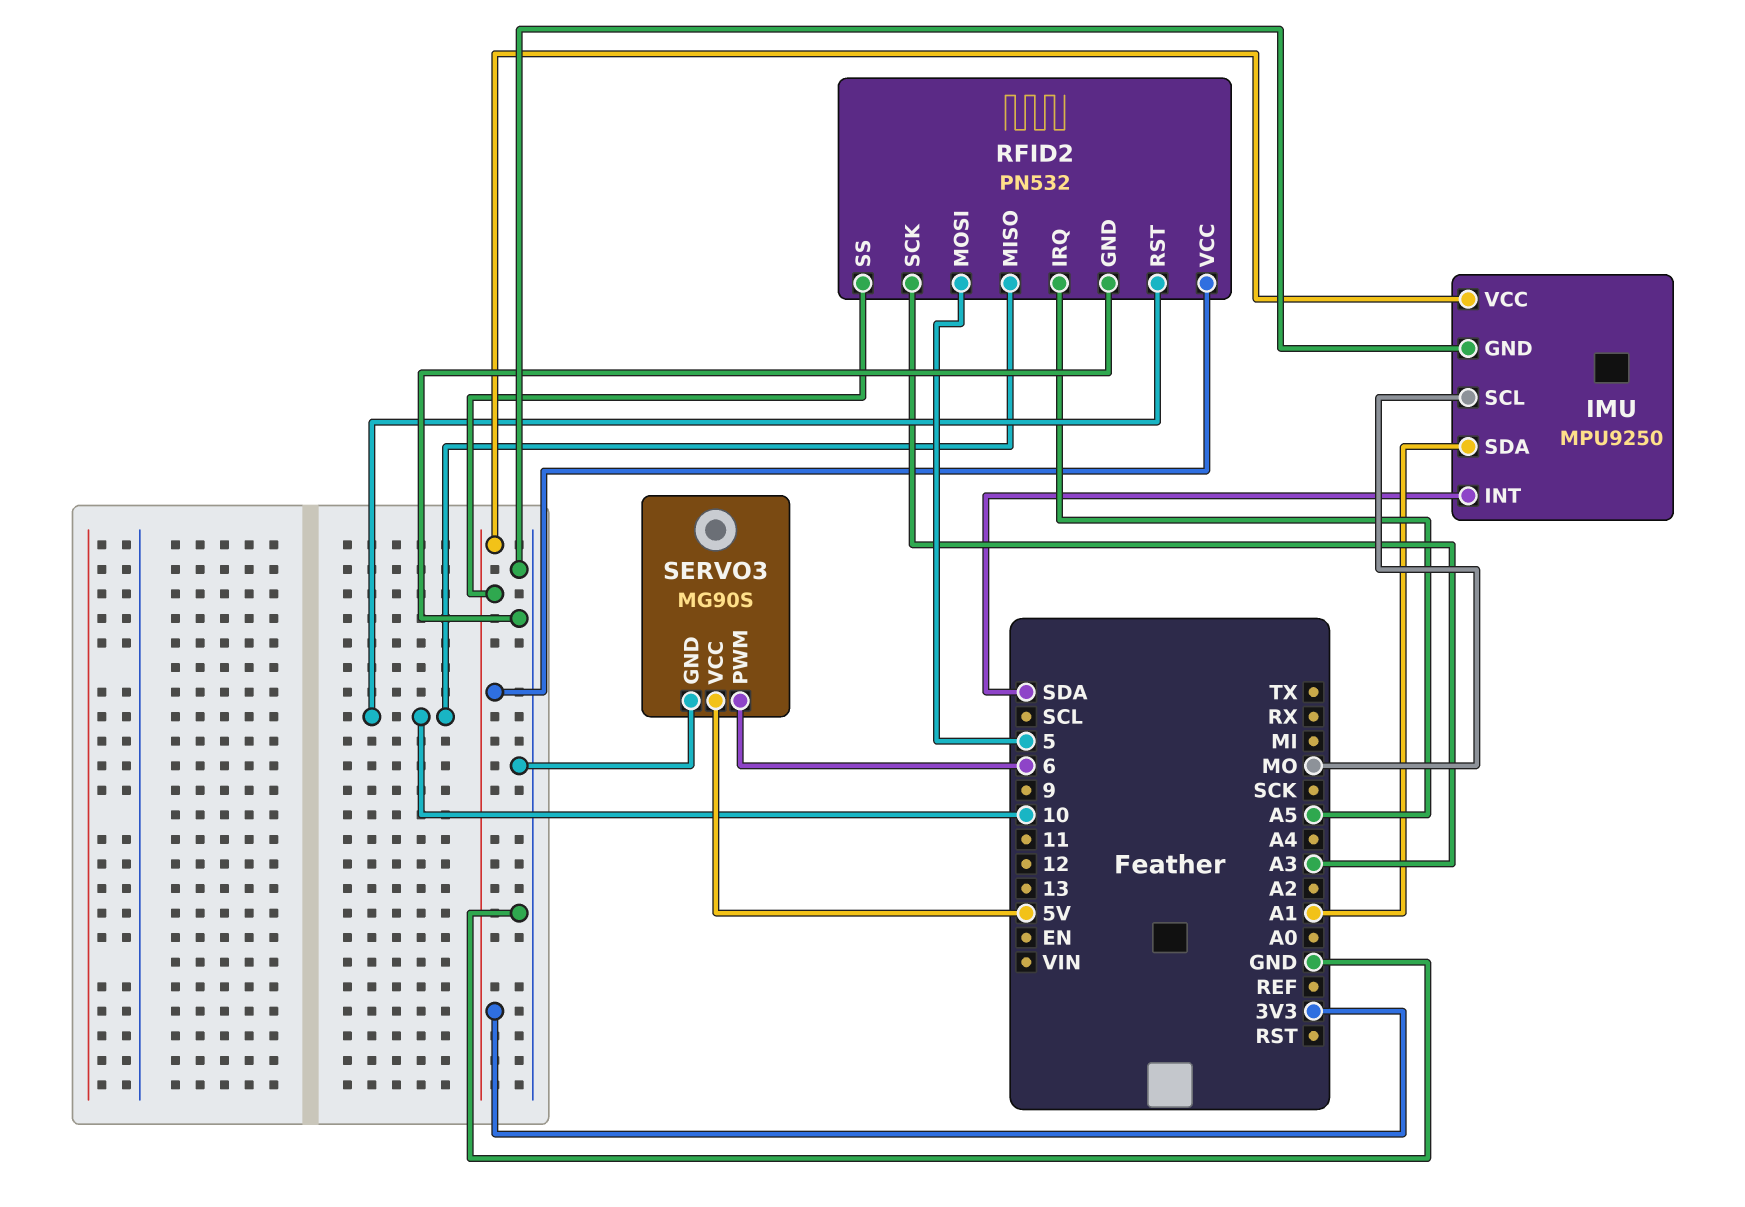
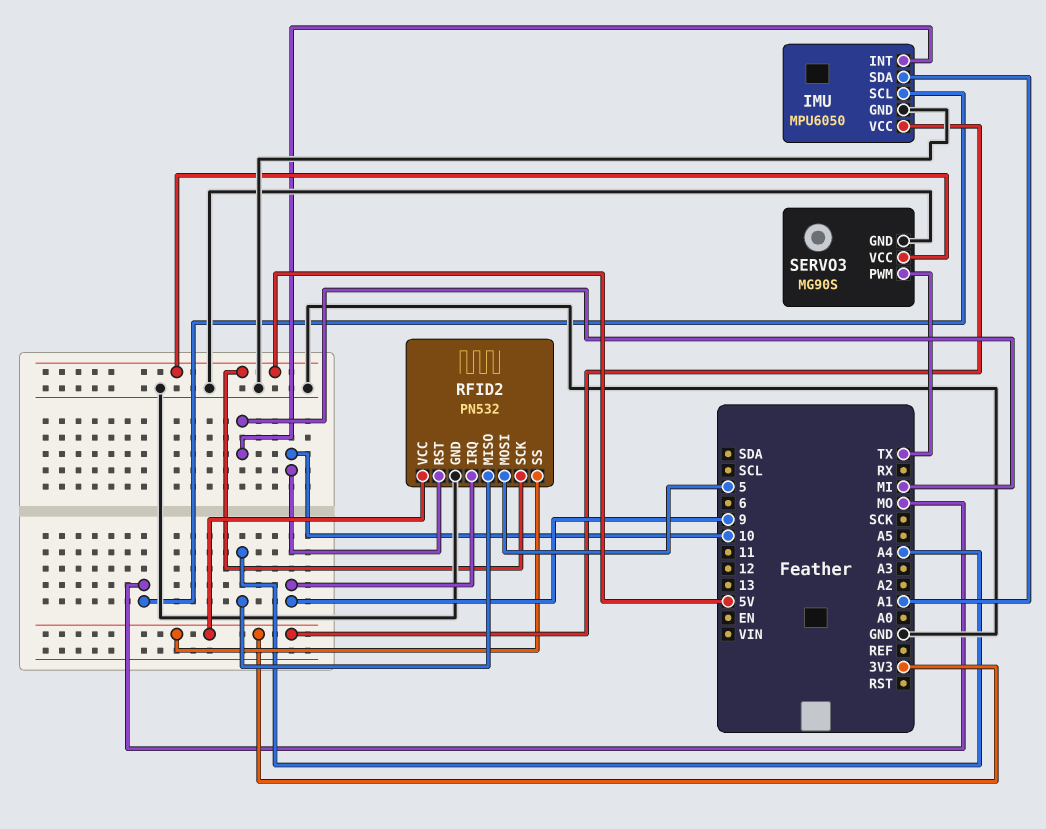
IMU: MPU9250 -> MPU6050
IMU pin INT: SDA -> MI
RFID2 pin IRQ: A5 -> 9
RFID2 pin MISO: 10 -> A4
RFID2 pin SCK: A3 -> 5V
SERVO3 pin PWM: 6 -> TX

